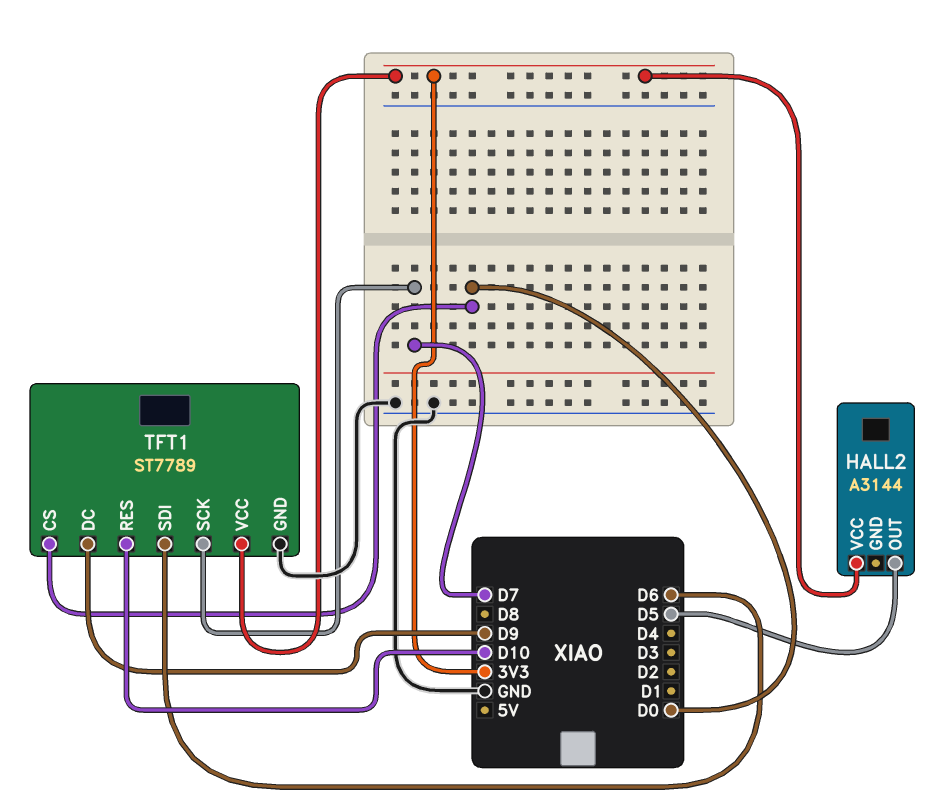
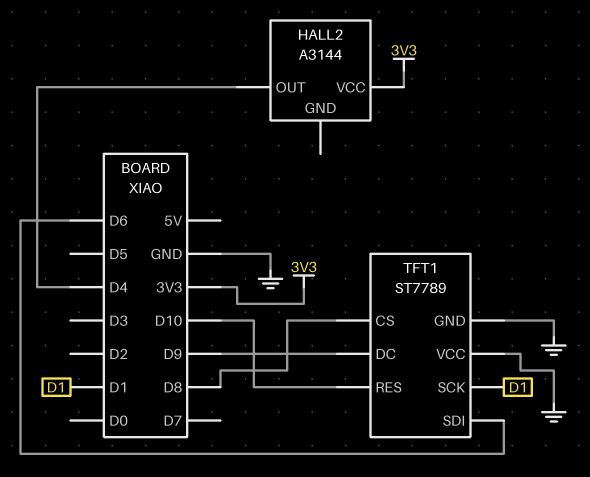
HALL2 pin OUT: D5 -> D4
TFT1 pin CS: D0 -> D8
TFT1 pin SCK: D7 -> D1
TFT1 pin VCC: 3V3 -> GND

